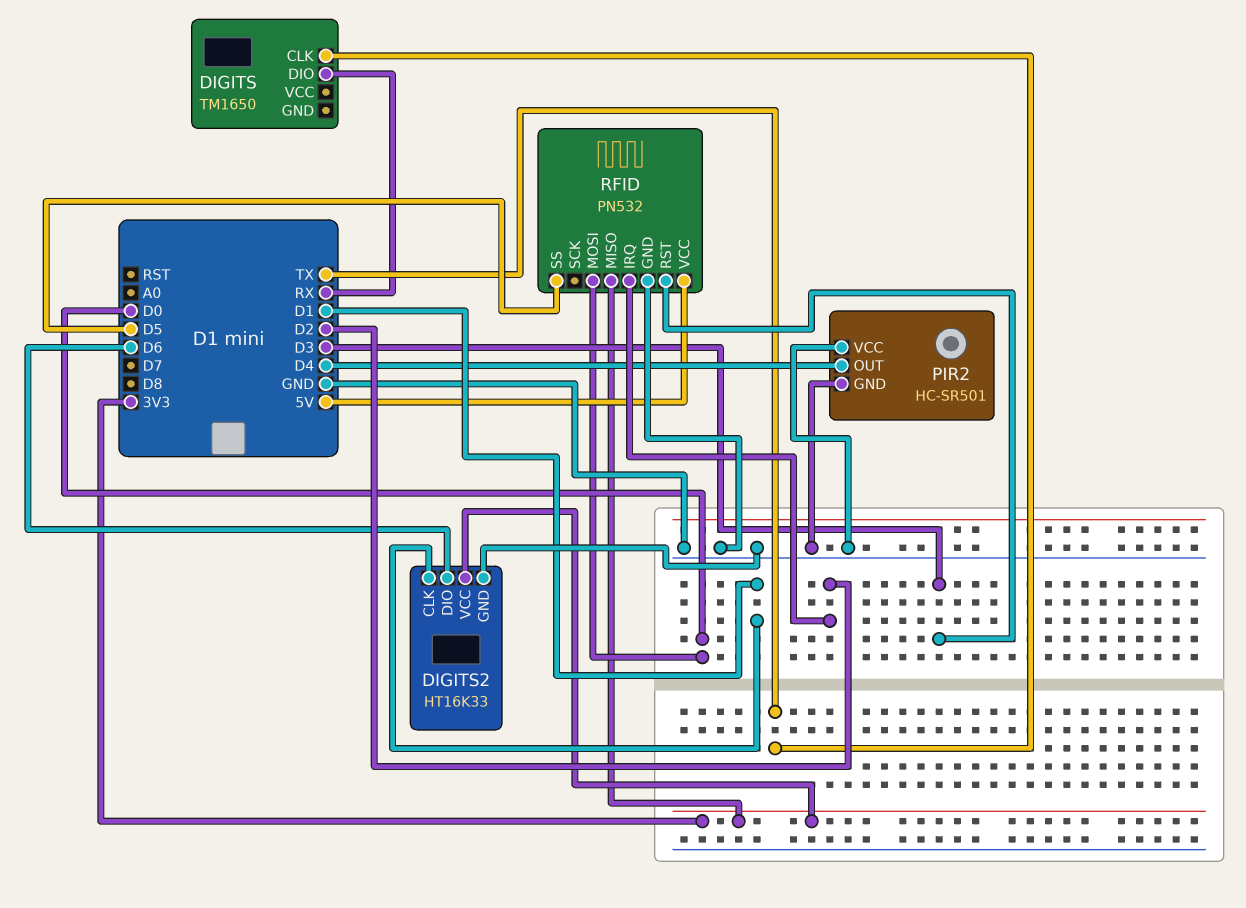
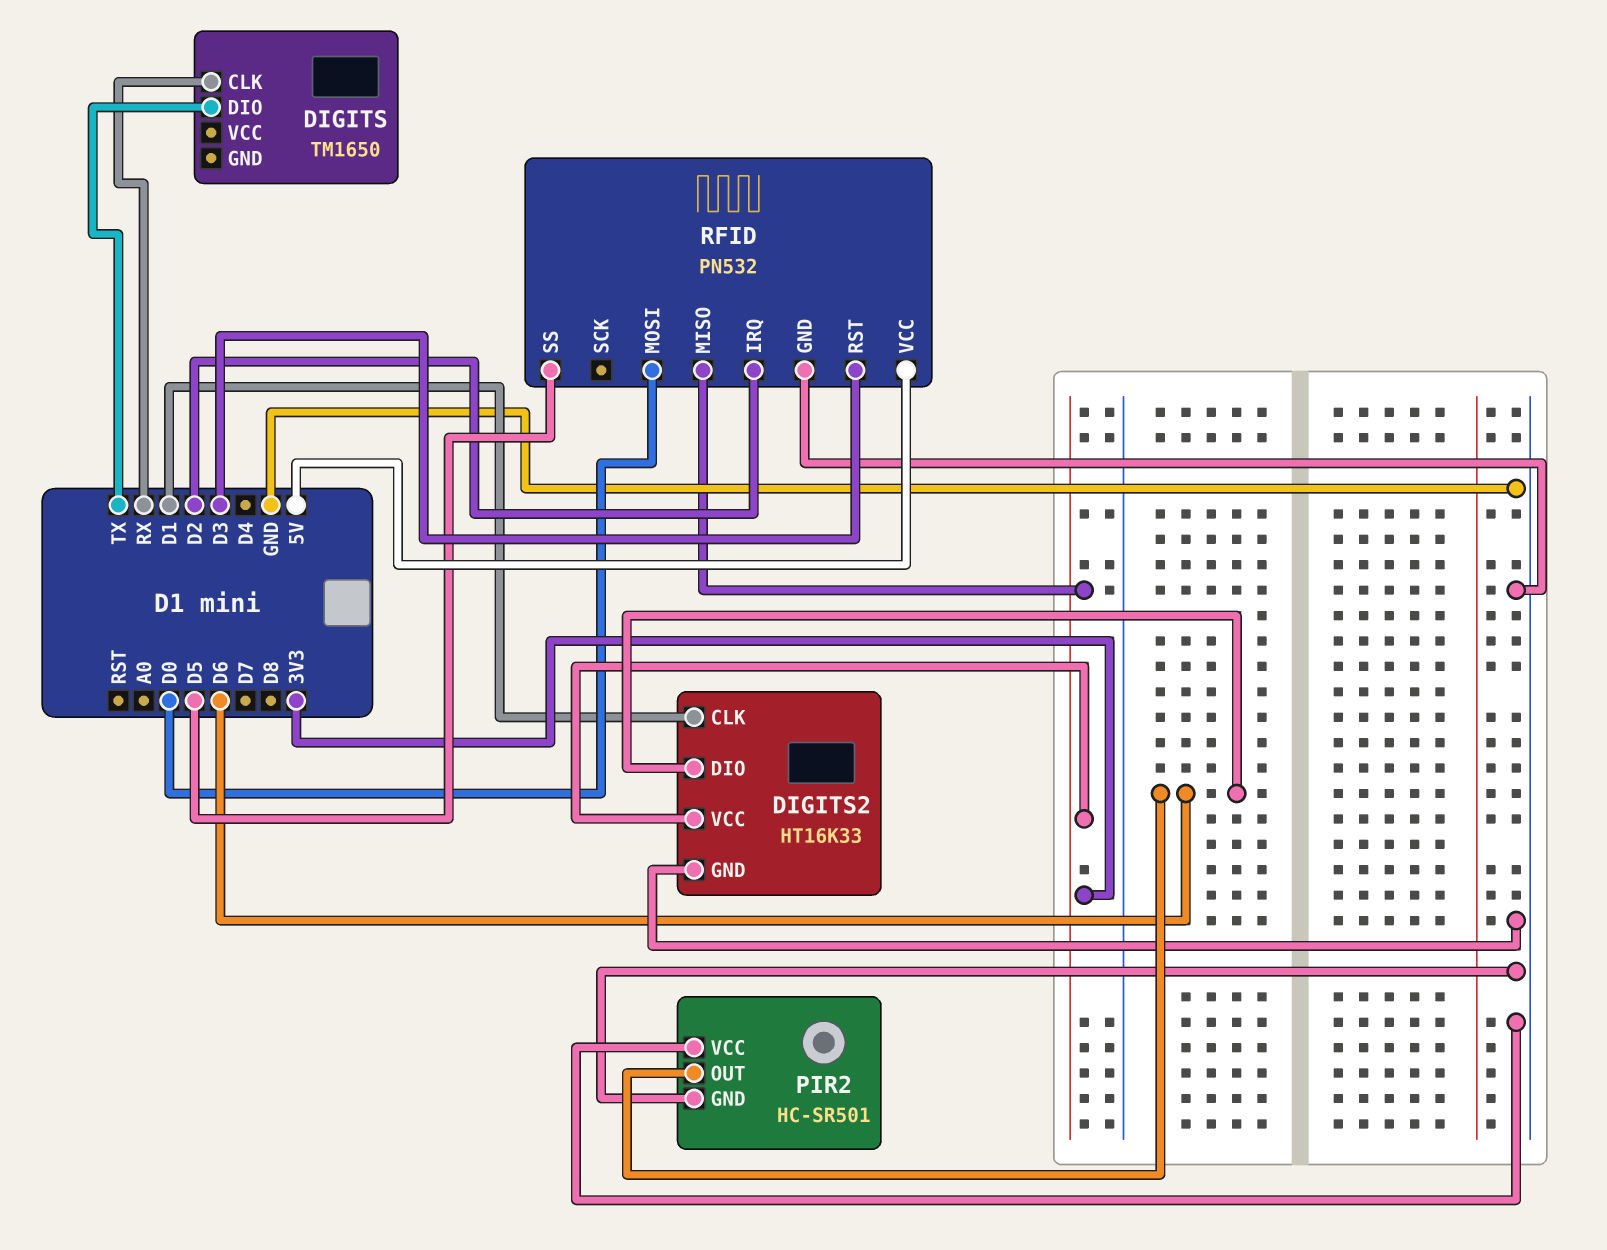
DIGITS pin CLK: TX -> RX
DIGITS pin DIO: RX -> TX
PIR2 pin OUT: D4 -> D6

